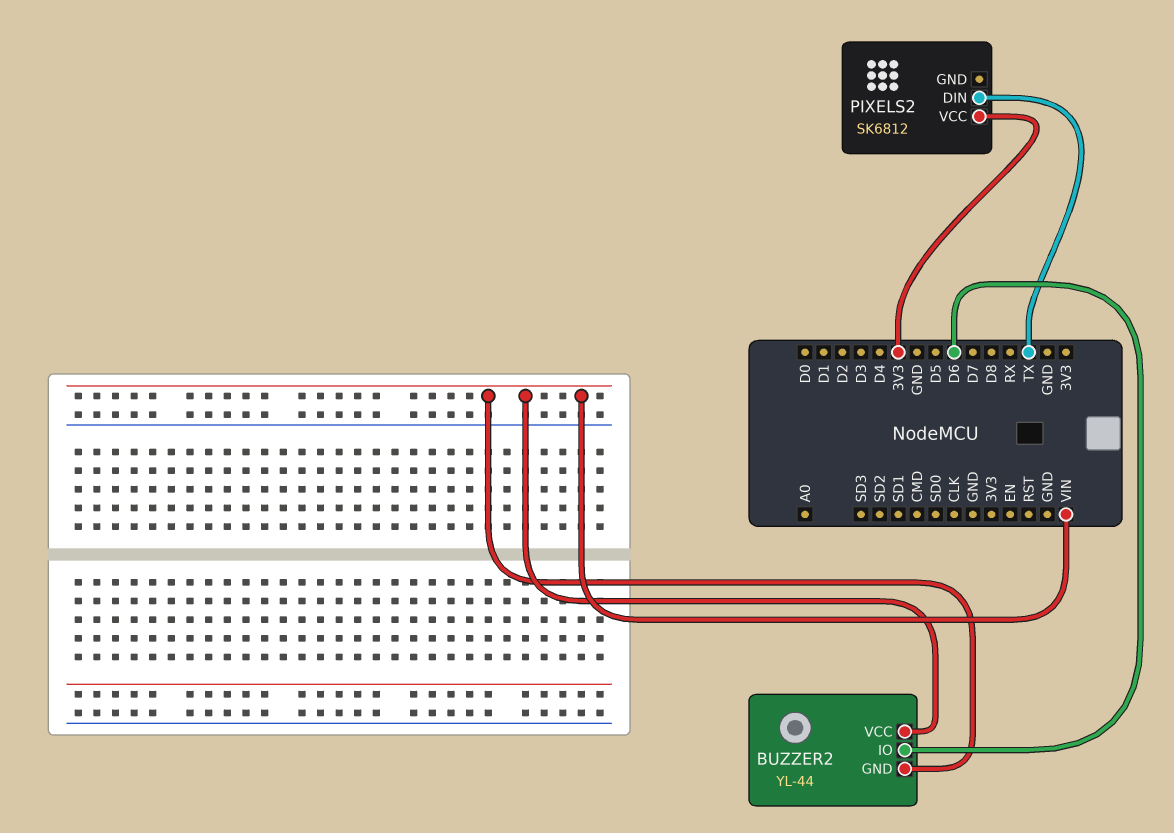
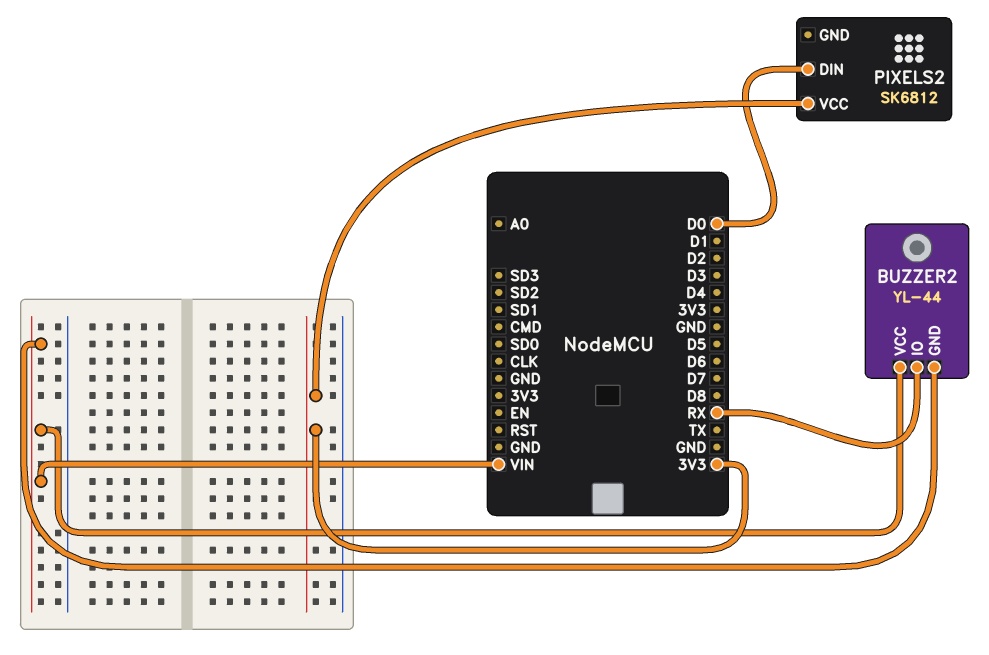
BUZZER2 pin IO: D6 -> RX
PIXELS2 pin DIN: TX -> D0

